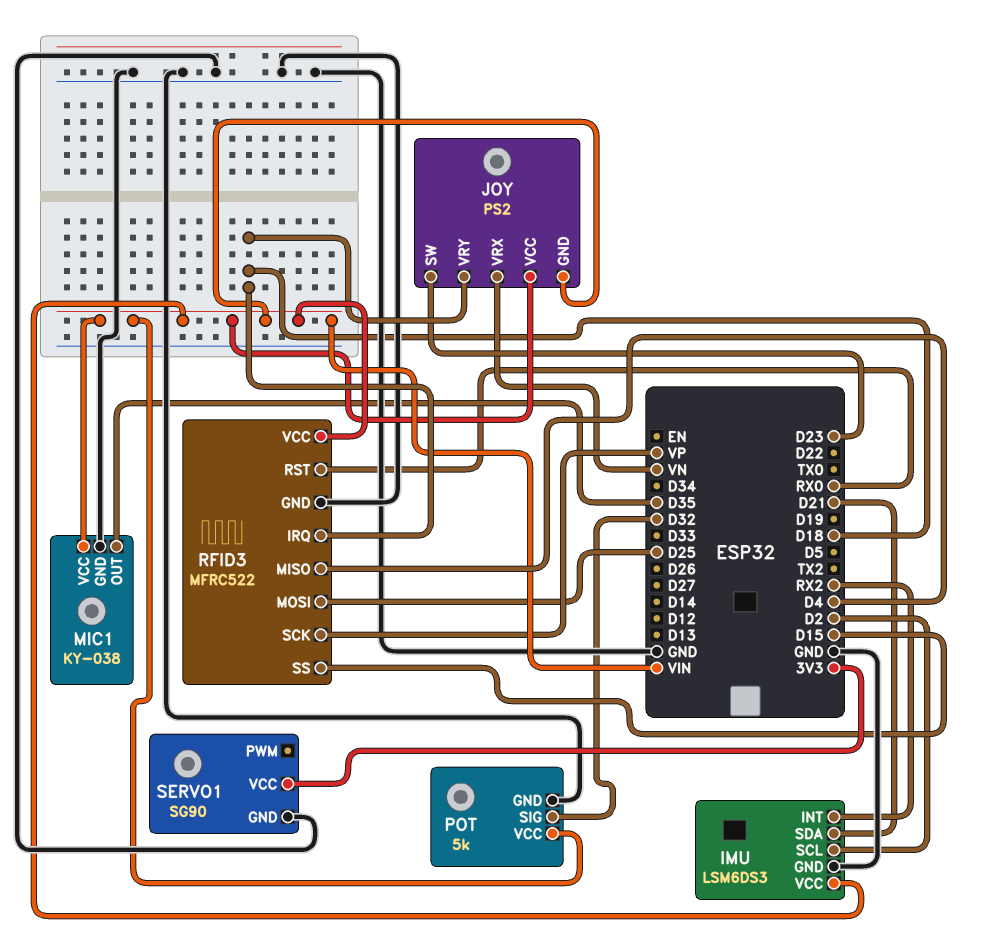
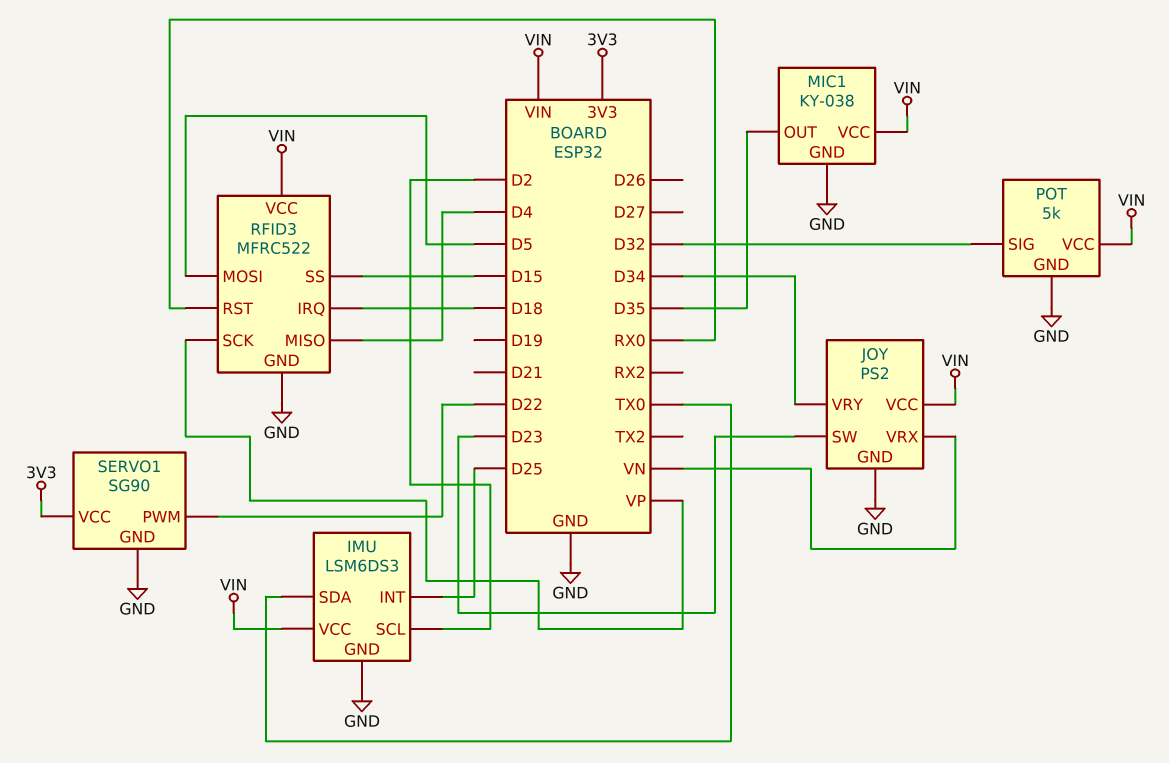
IMU pin INT: RX2 -> D25
IMU pin SDA: D21 -> TX0
JOY pin GND: VIN -> GND
JOY pin VRY: D18 -> D34
RFID3 pin MOSI: D25 -> D5
SERVO1 pin PWM: none -> D22

